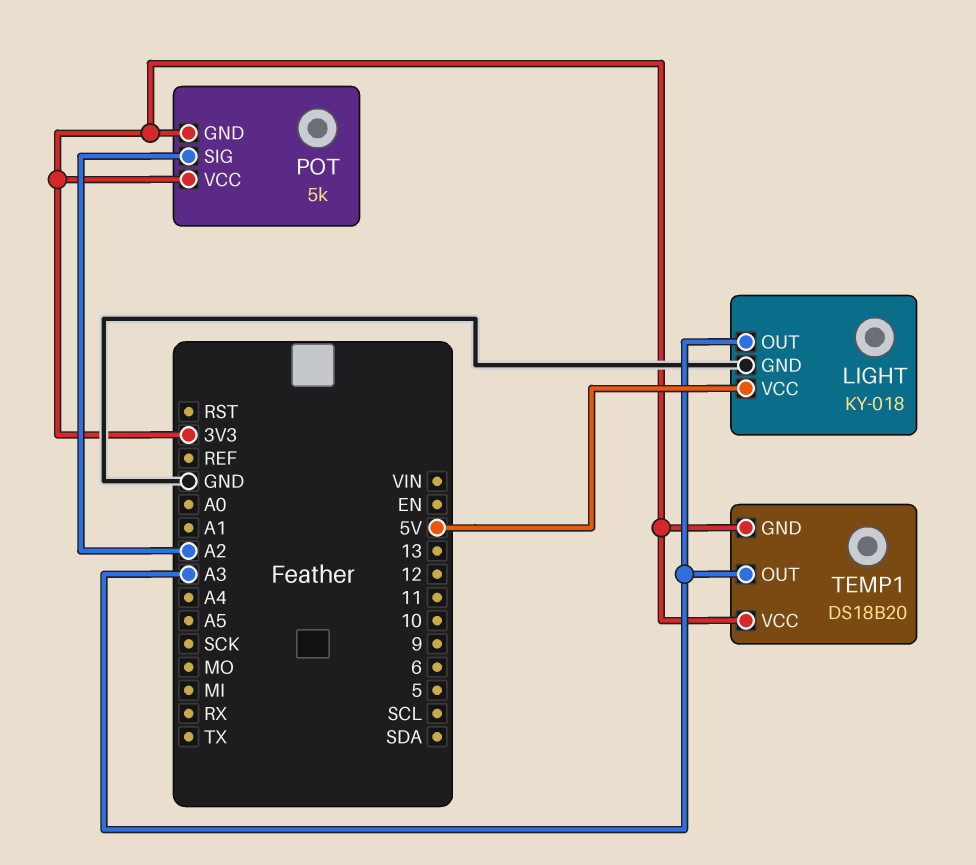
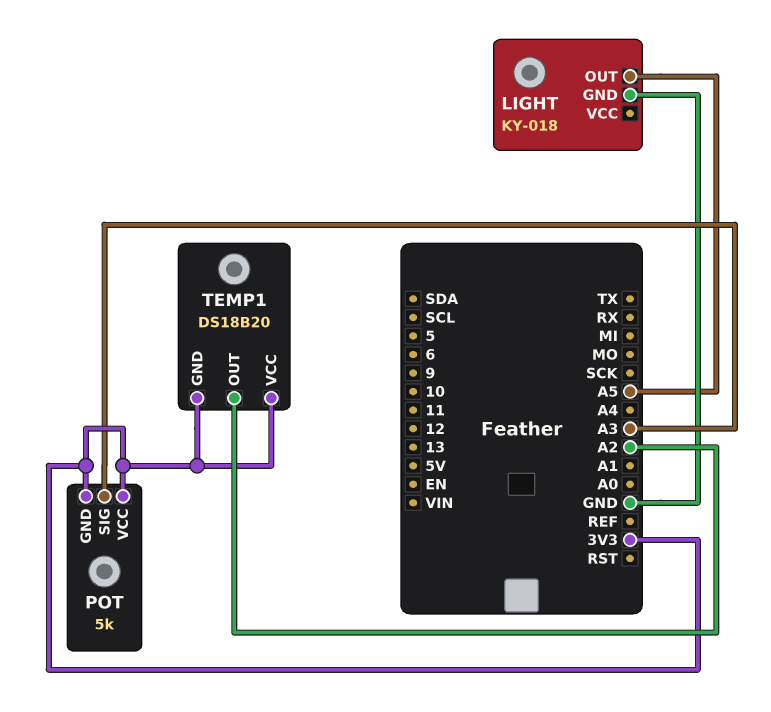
LIGHT pin OUT: A3 -> A5
LIGHT pin VCC: 5V -> none
POT pin SIG: A2 -> A3
TEMP1 pin OUT: A3 -> A2

